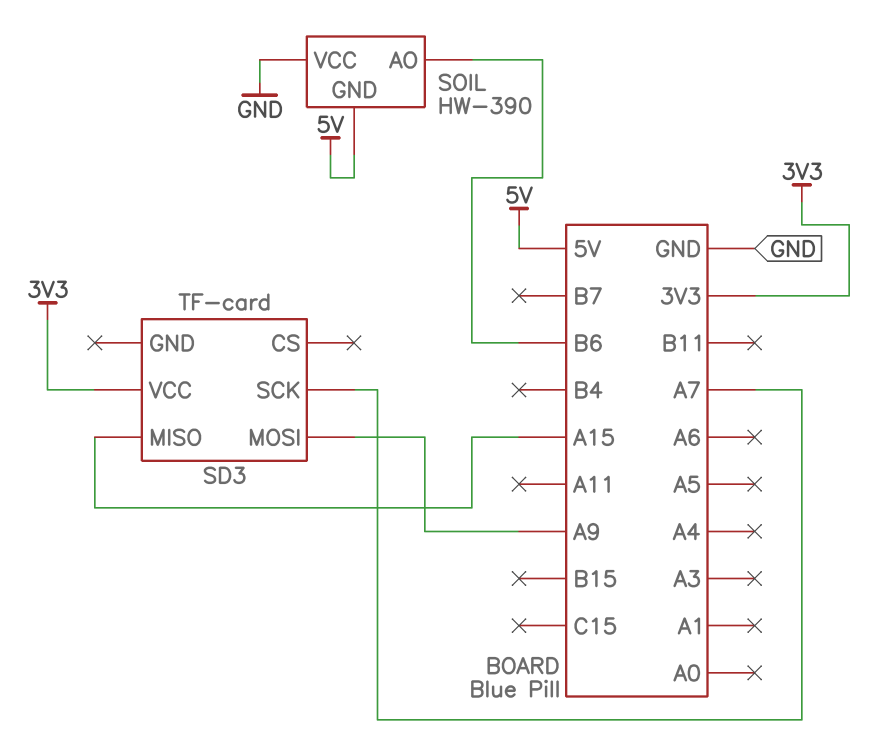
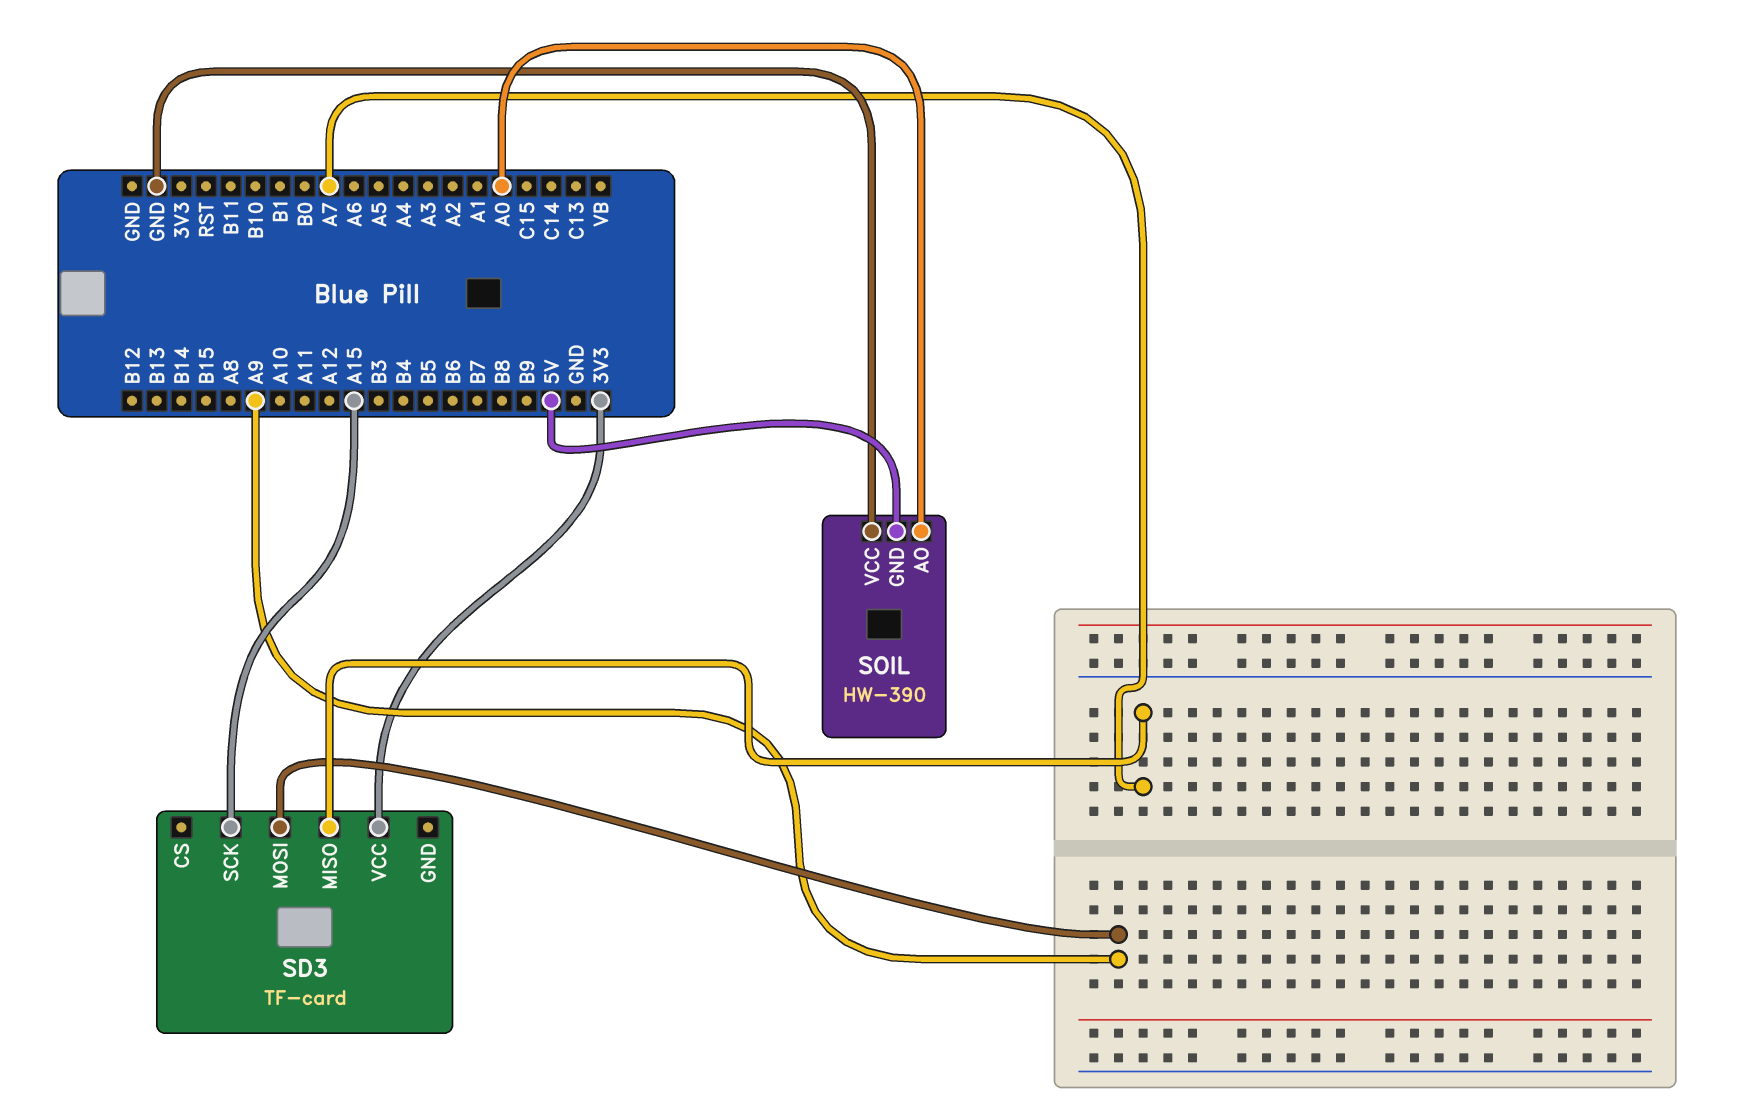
SD3 pin MISO: A15 -> A7
SD3 pin SCK: A7 -> A15
SOIL pin AO: B6 -> A0

